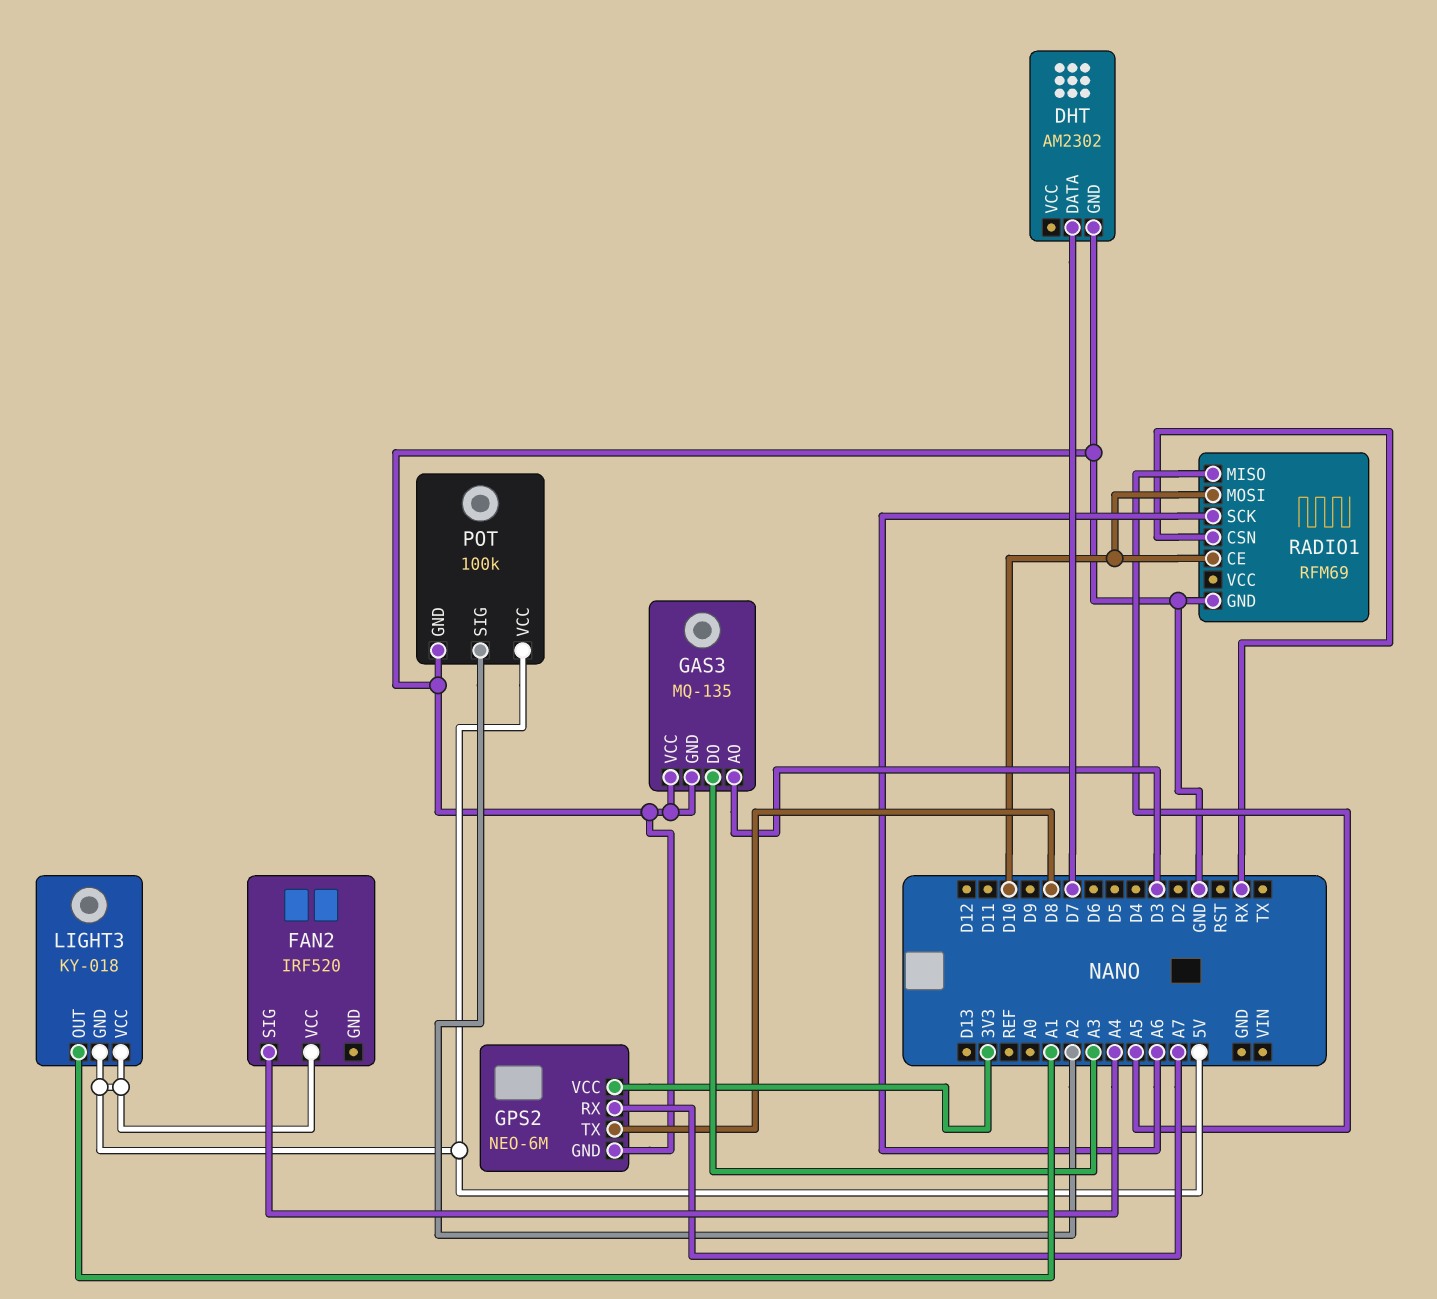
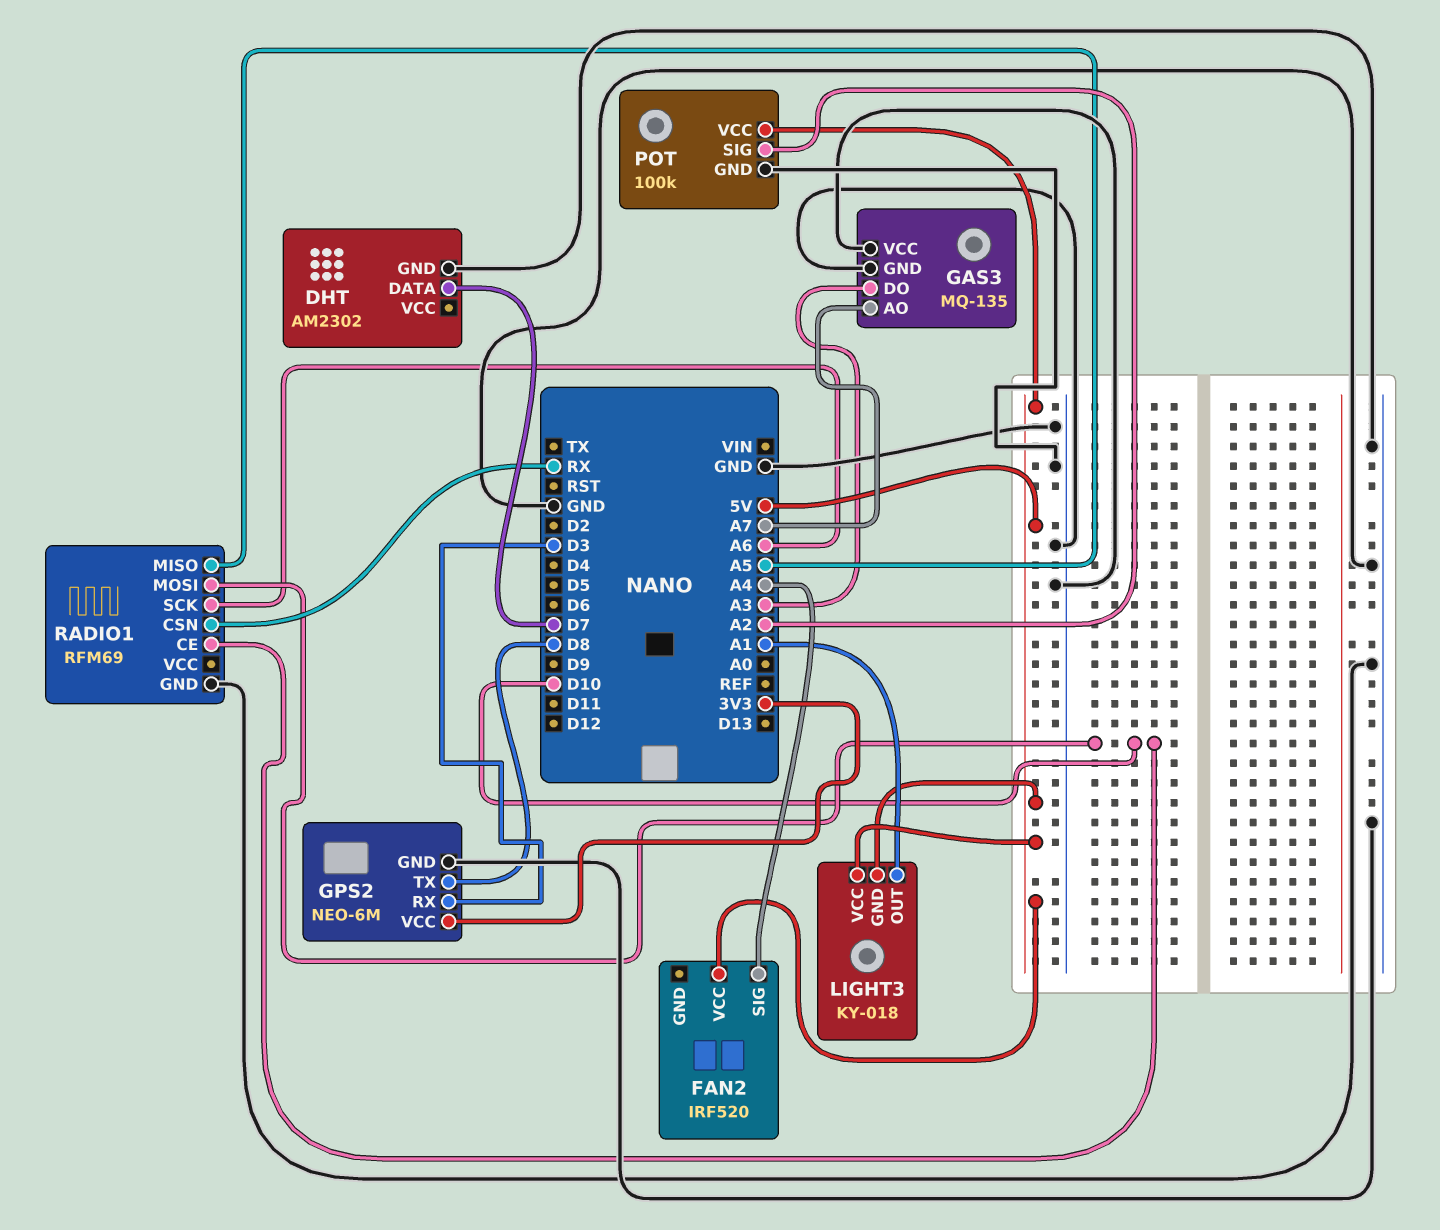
GAS3 pin AO: D3 -> A7
GPS2 pin RX: A7 -> D3

